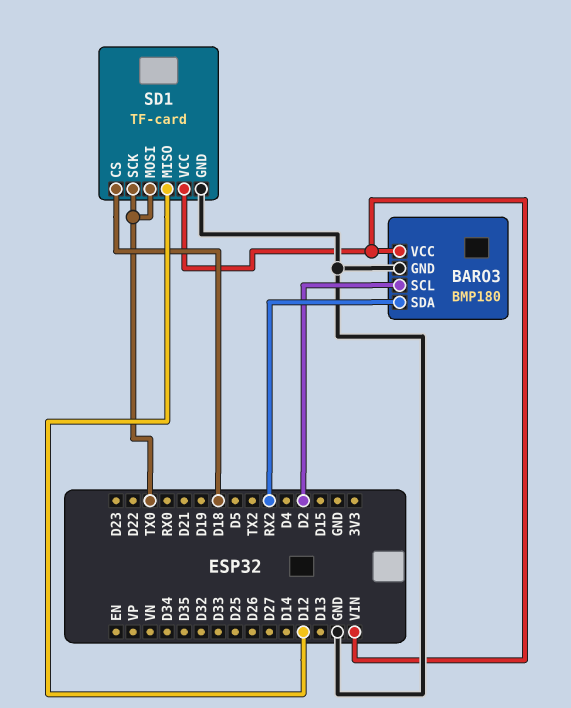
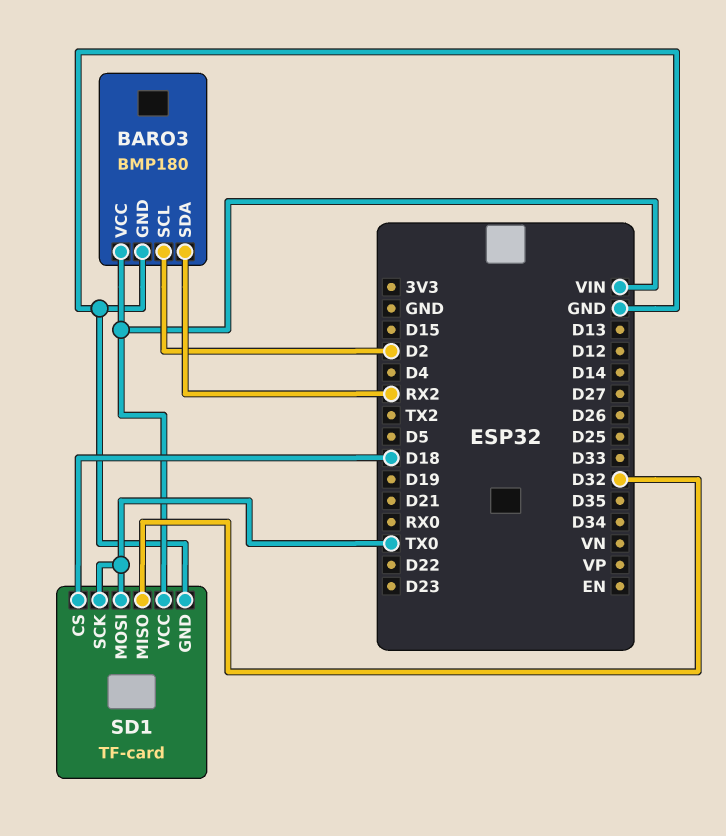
SD1 pin MISO: D12 -> D32

